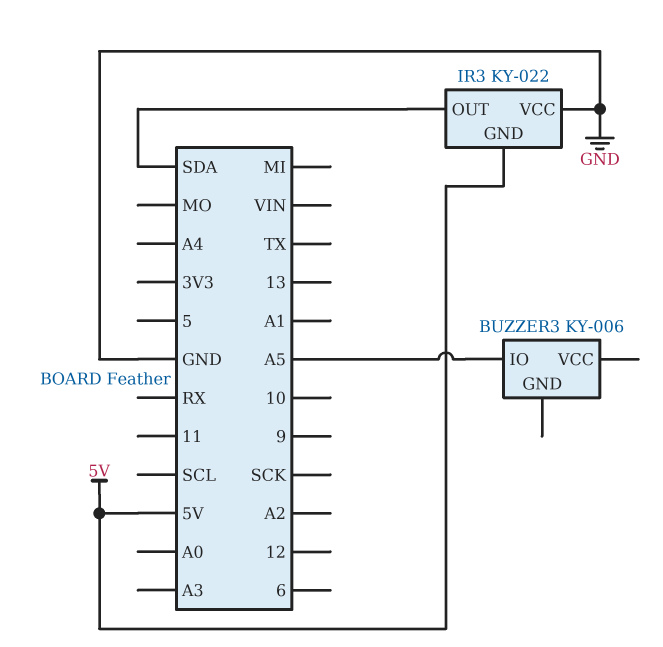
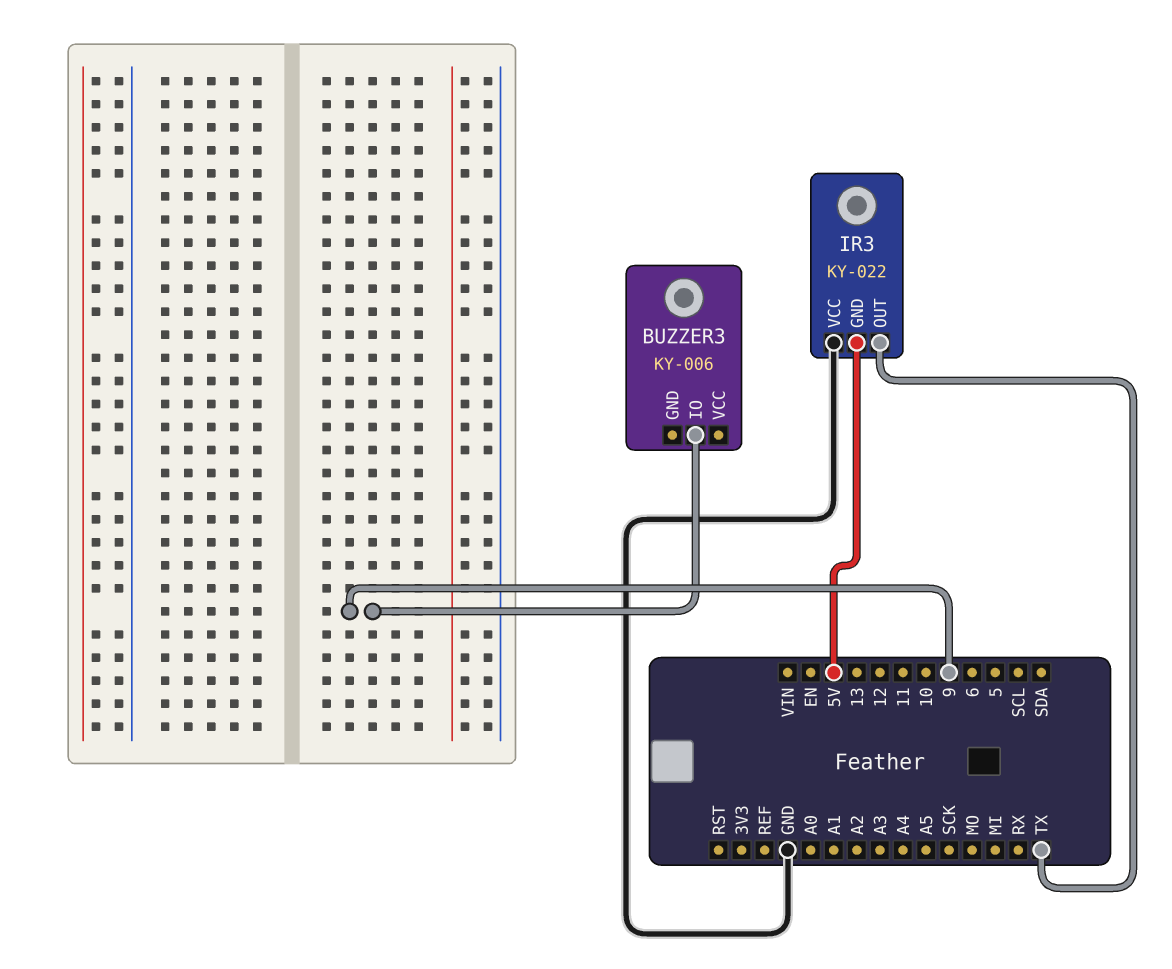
BUZZER3 pin IO: A5 -> 9
IR3 pin OUT: SDA -> TX

